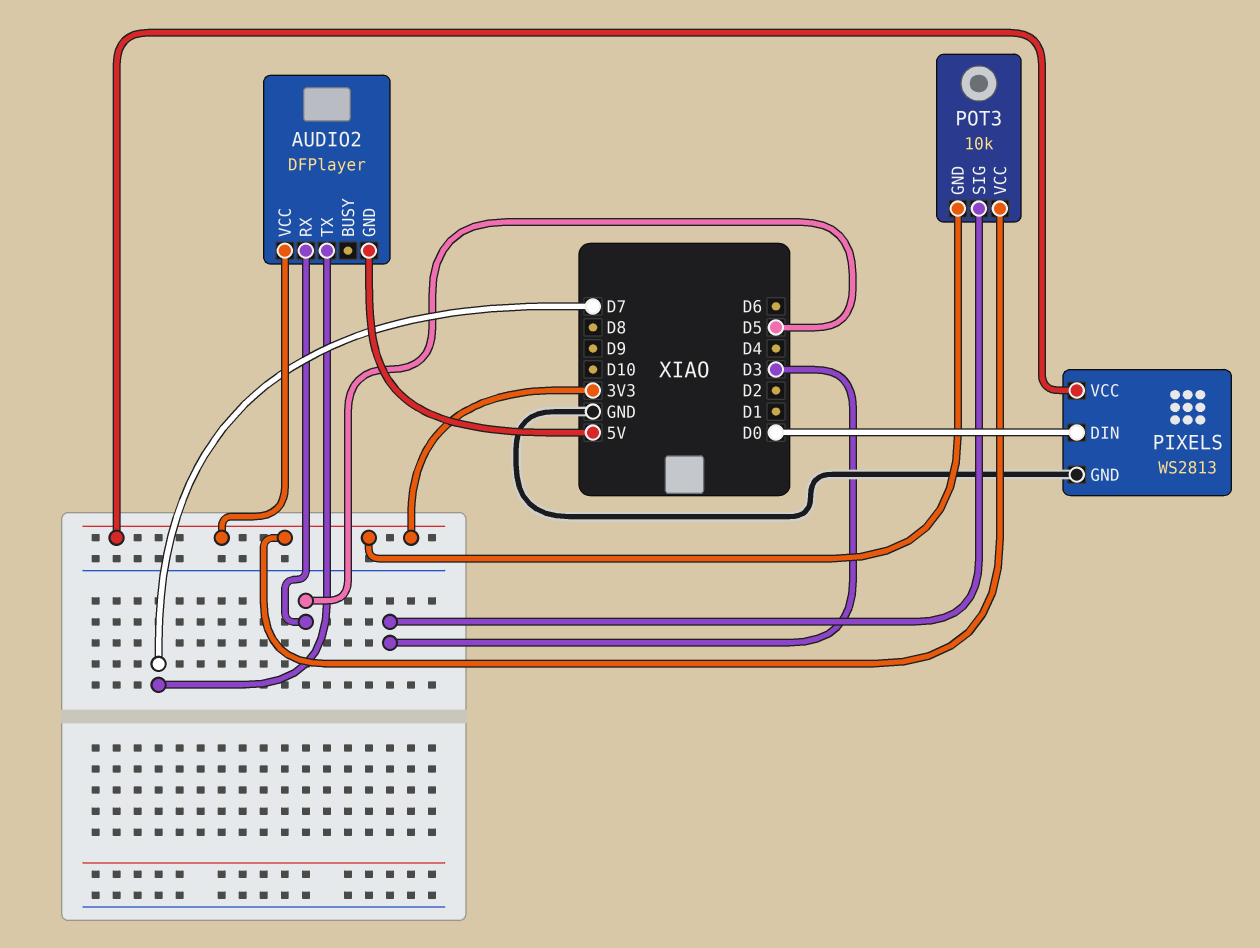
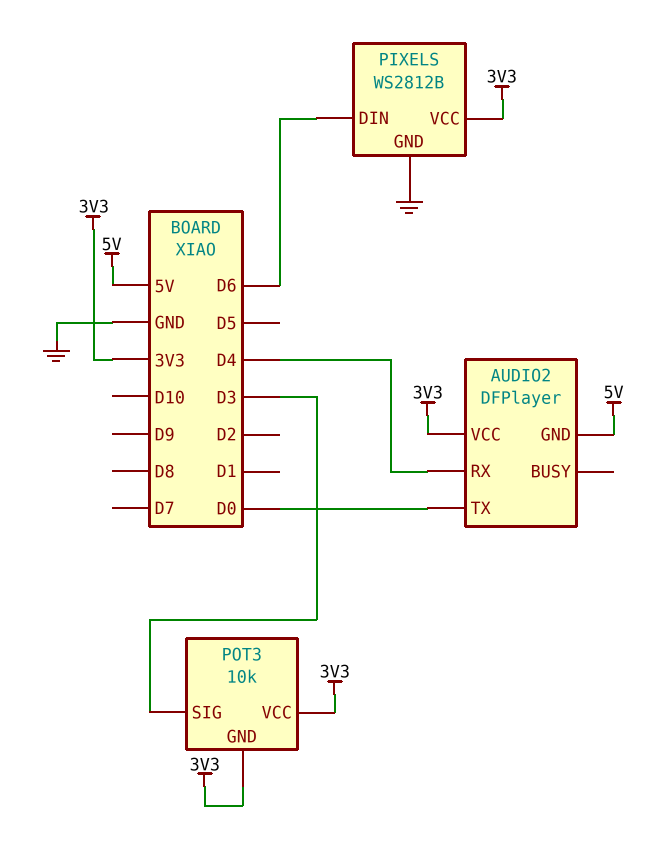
AUDIO2 pin RX: D5 -> D4
AUDIO2 pin TX: D7 -> D0
PIXELS: WS2813 -> WS2812B
PIXELS pin DIN: D0 -> D6

